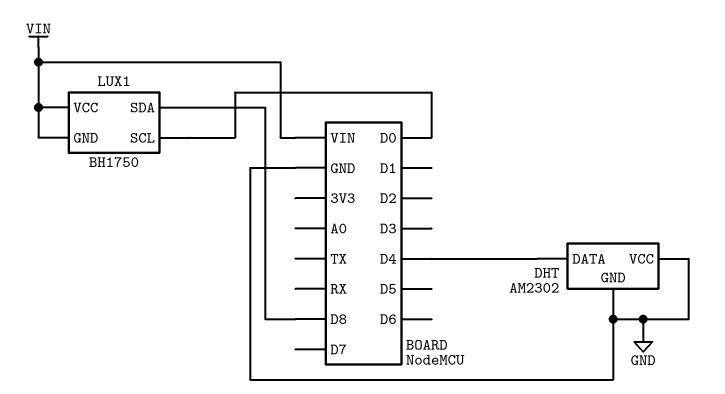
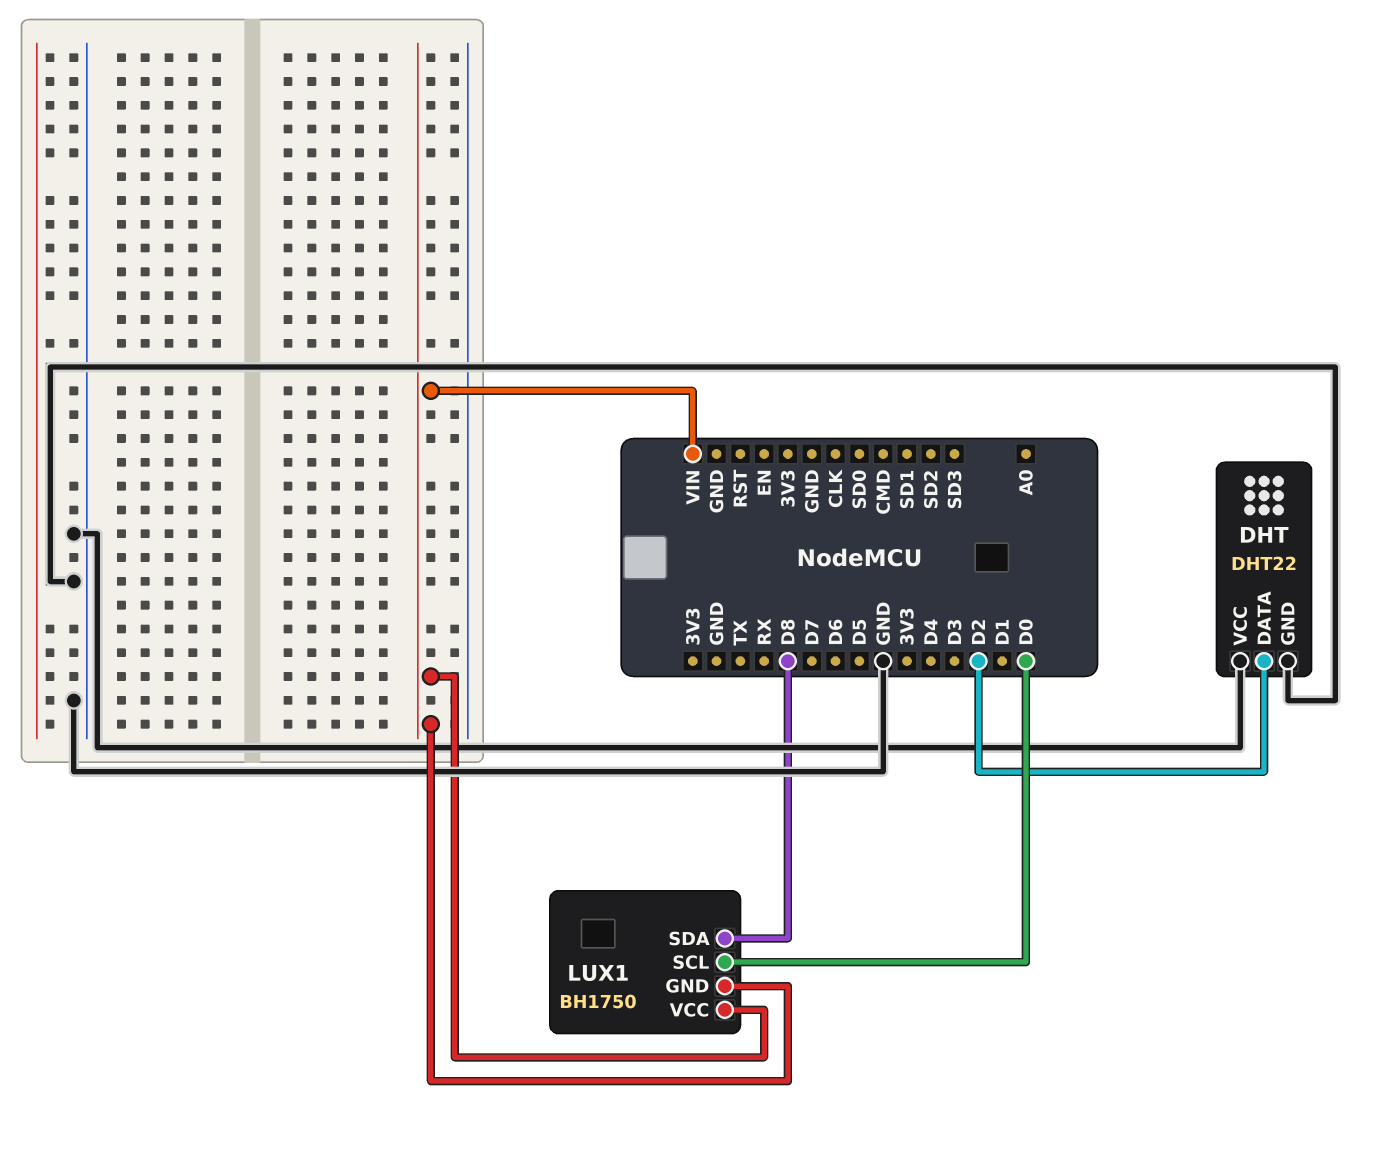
DHT: AM2302 -> DHT22
DHT pin DATA: D4 -> D2

